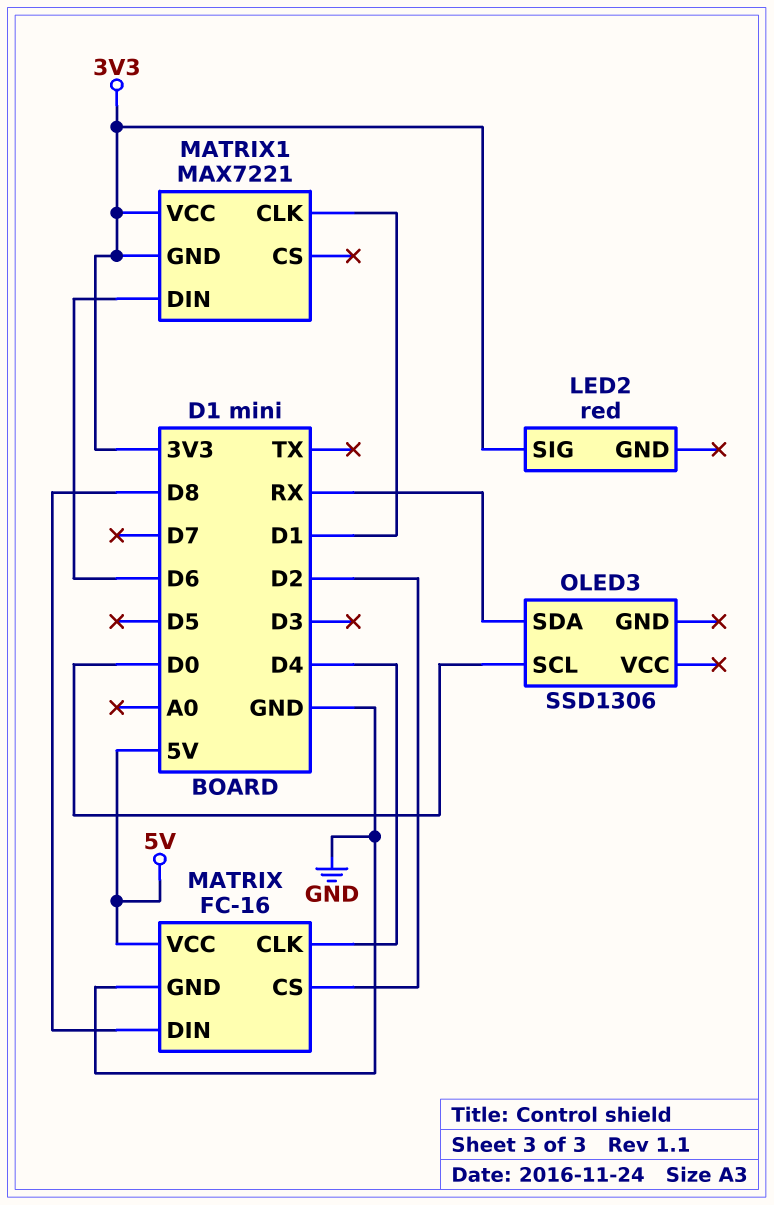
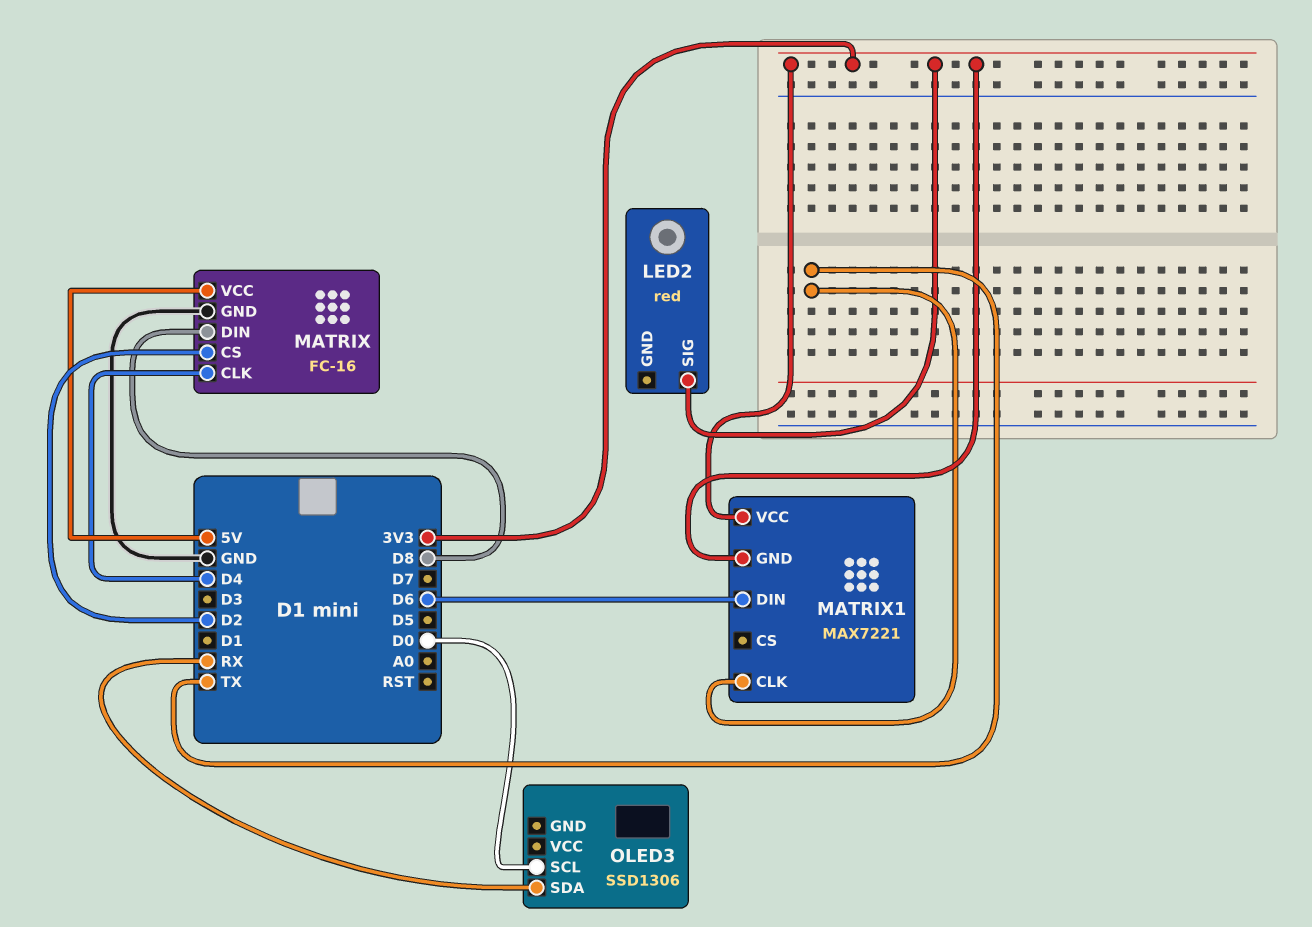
MATRIX1 pin CLK: D1 -> TX

